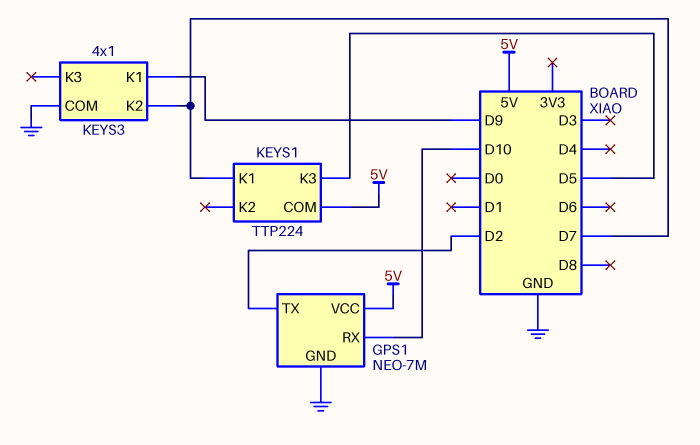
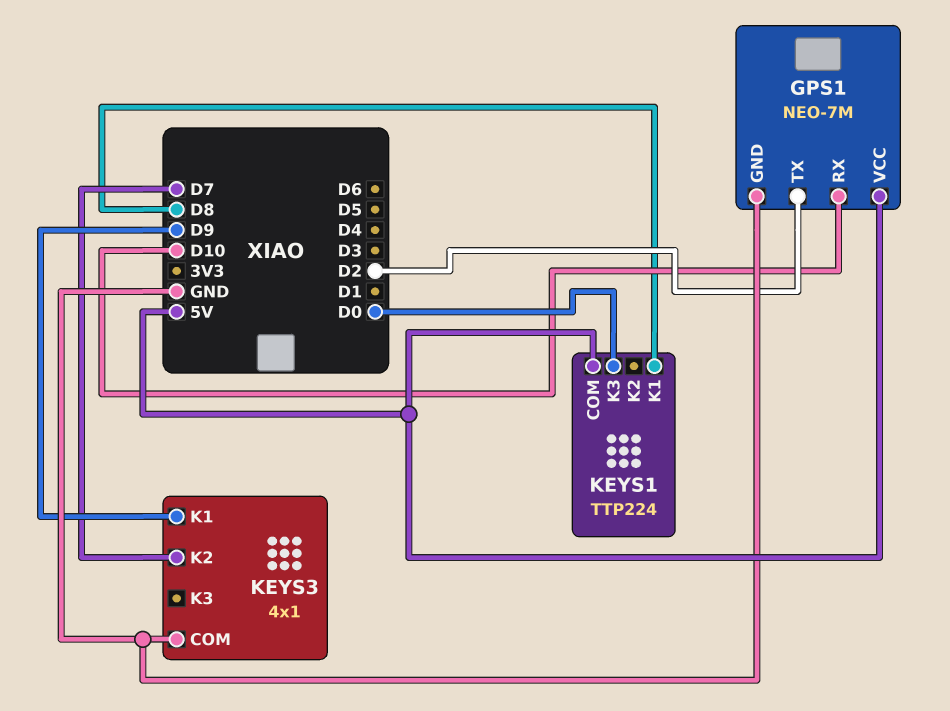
KEYS1 pin K1: D7 -> D8
KEYS1 pin K3: D5 -> D0

